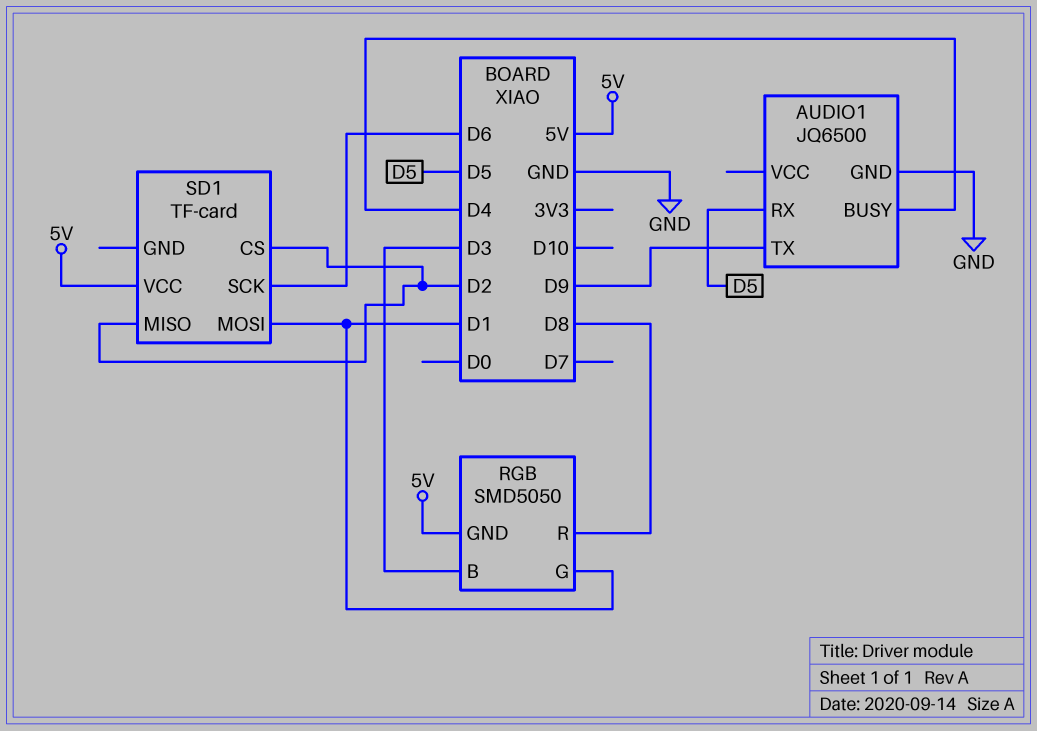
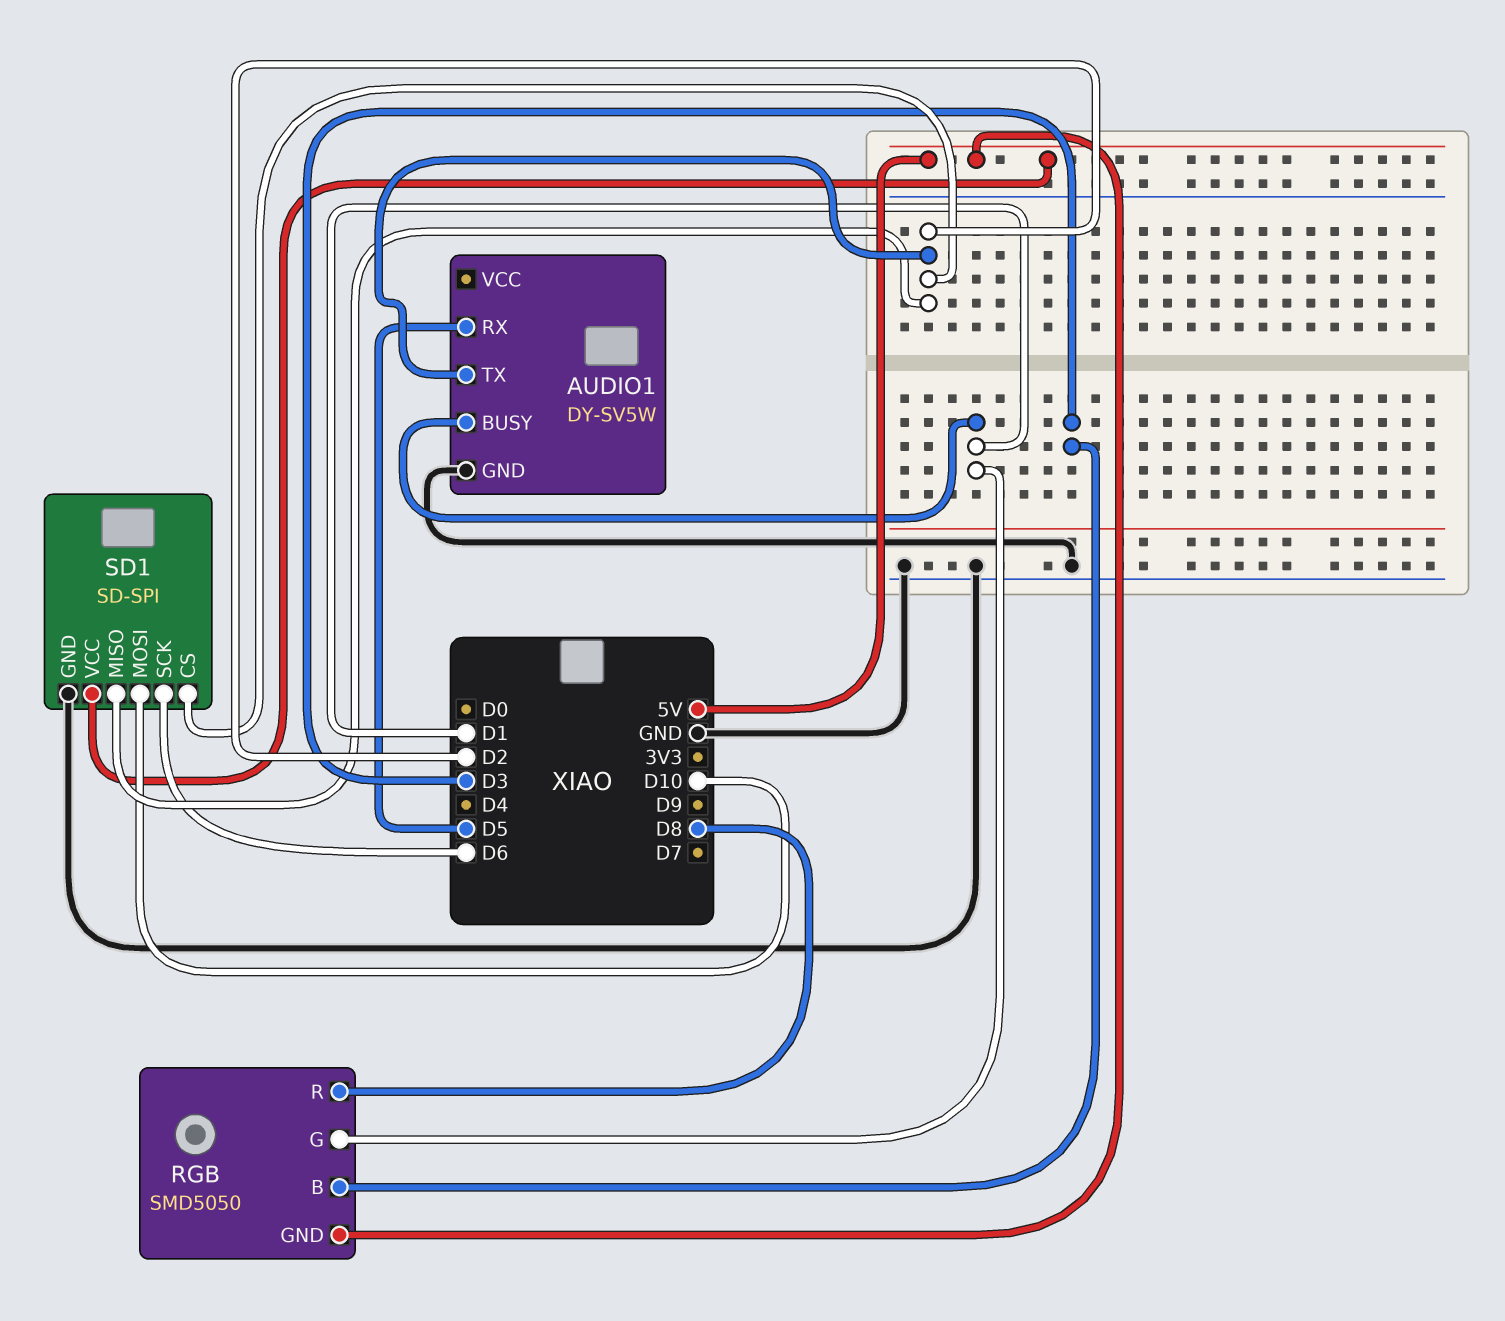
AUDIO1: JQ6500 -> DY-SV5W
AUDIO1 pin BUSY: D4 -> D1
AUDIO1 pin TX: D9 -> D2
SD1: TF-card -> SD-SPI
SD1 pin GND: none -> GND
SD1 pin MOSI: D1 -> D10

